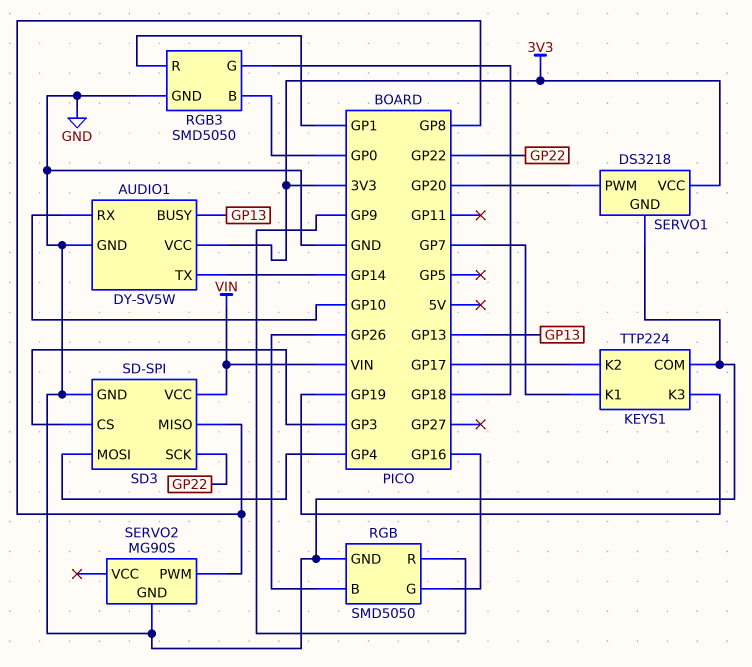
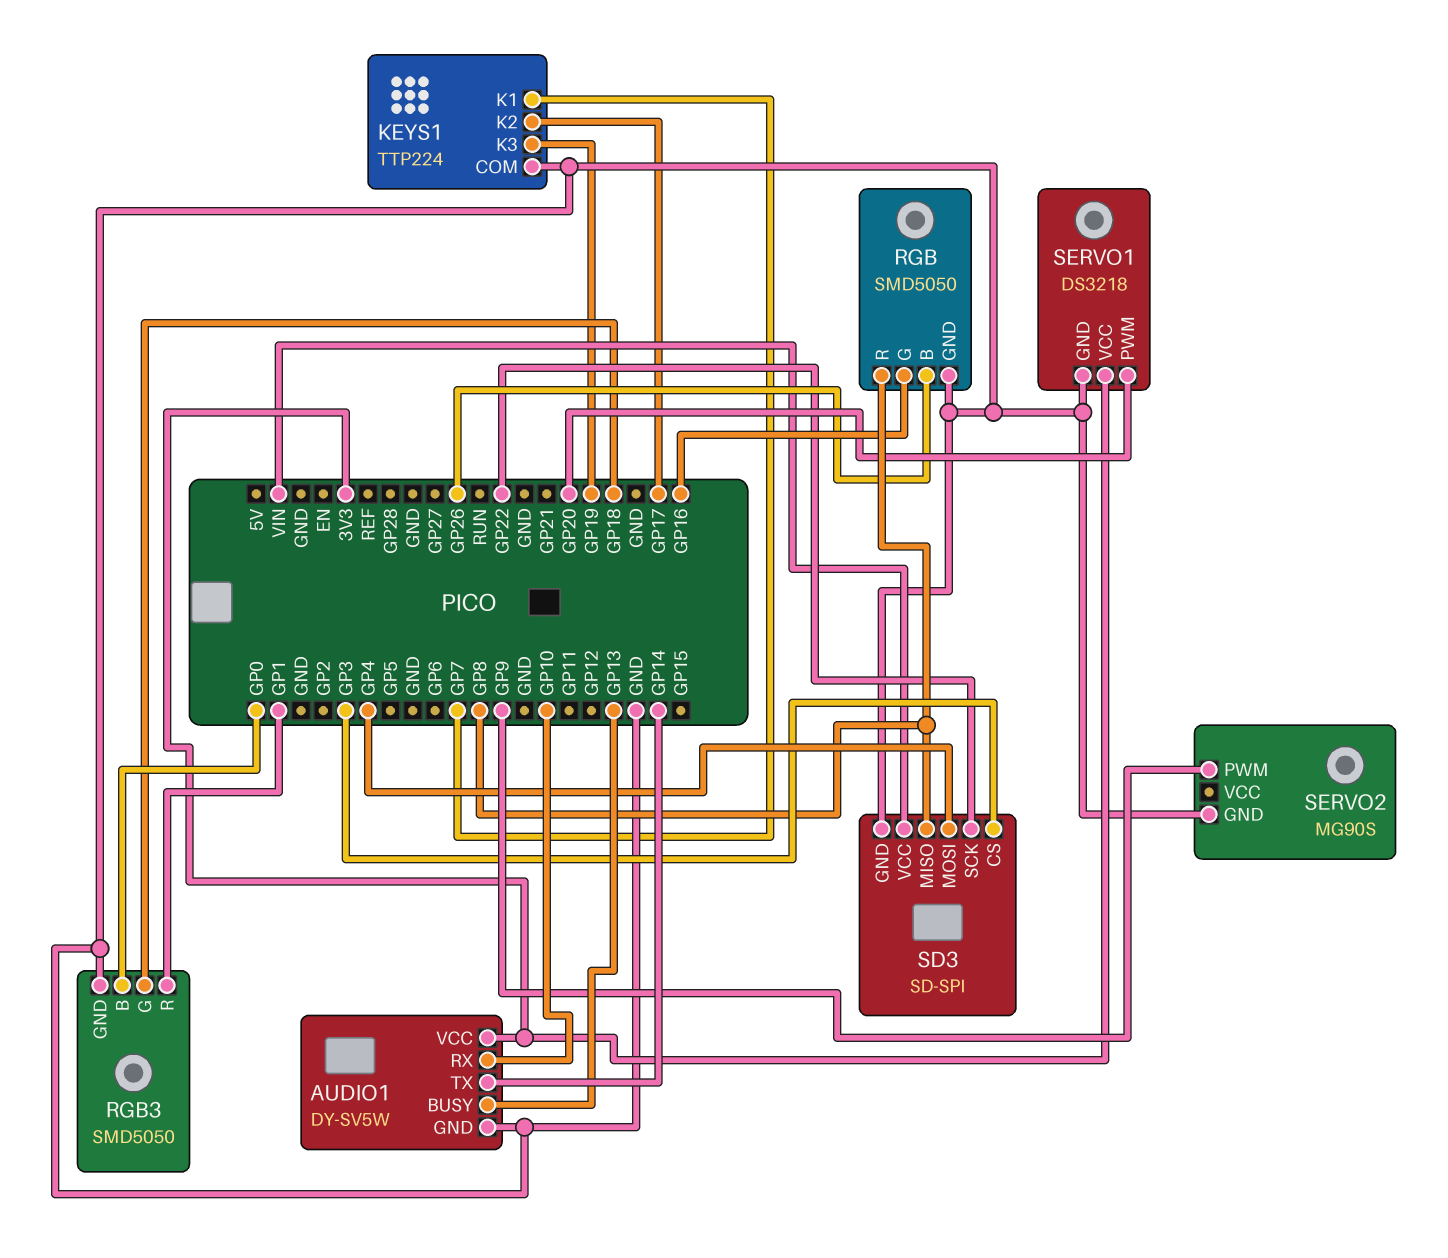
RGB pin R: GP9 -> GP8
SERVO2 pin PWM: GP8 -> GP9

